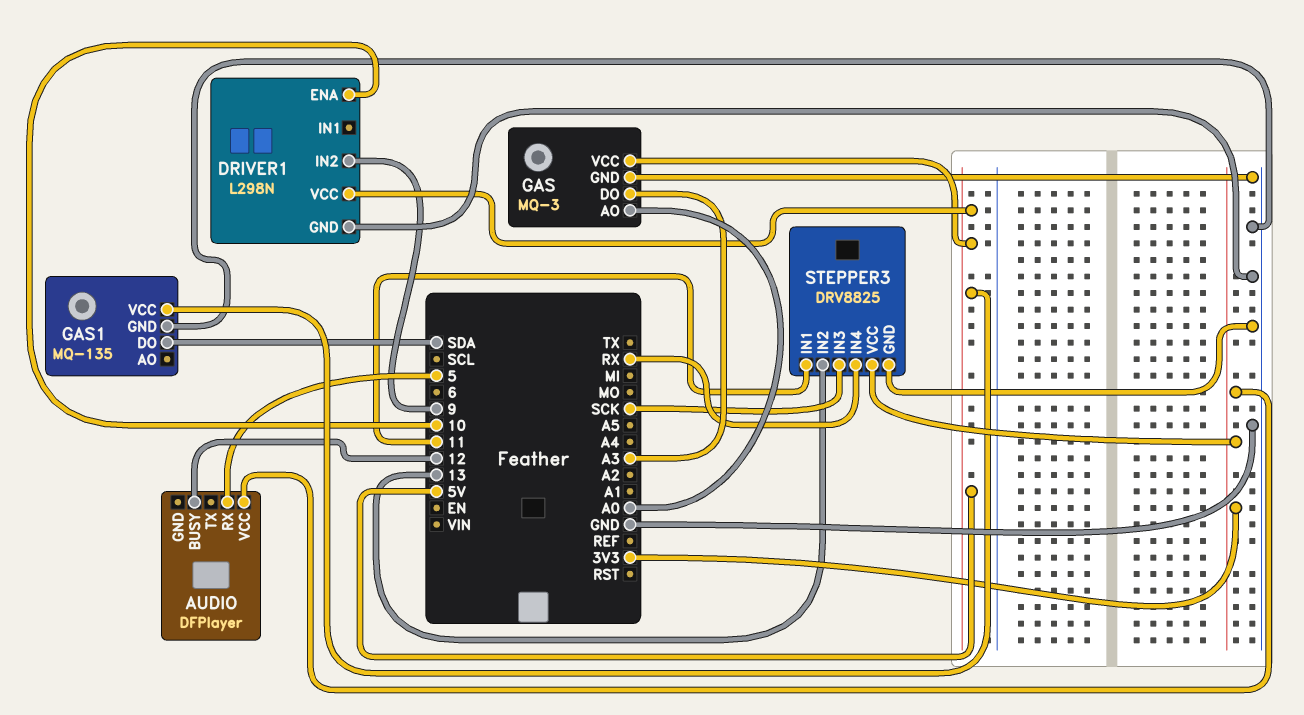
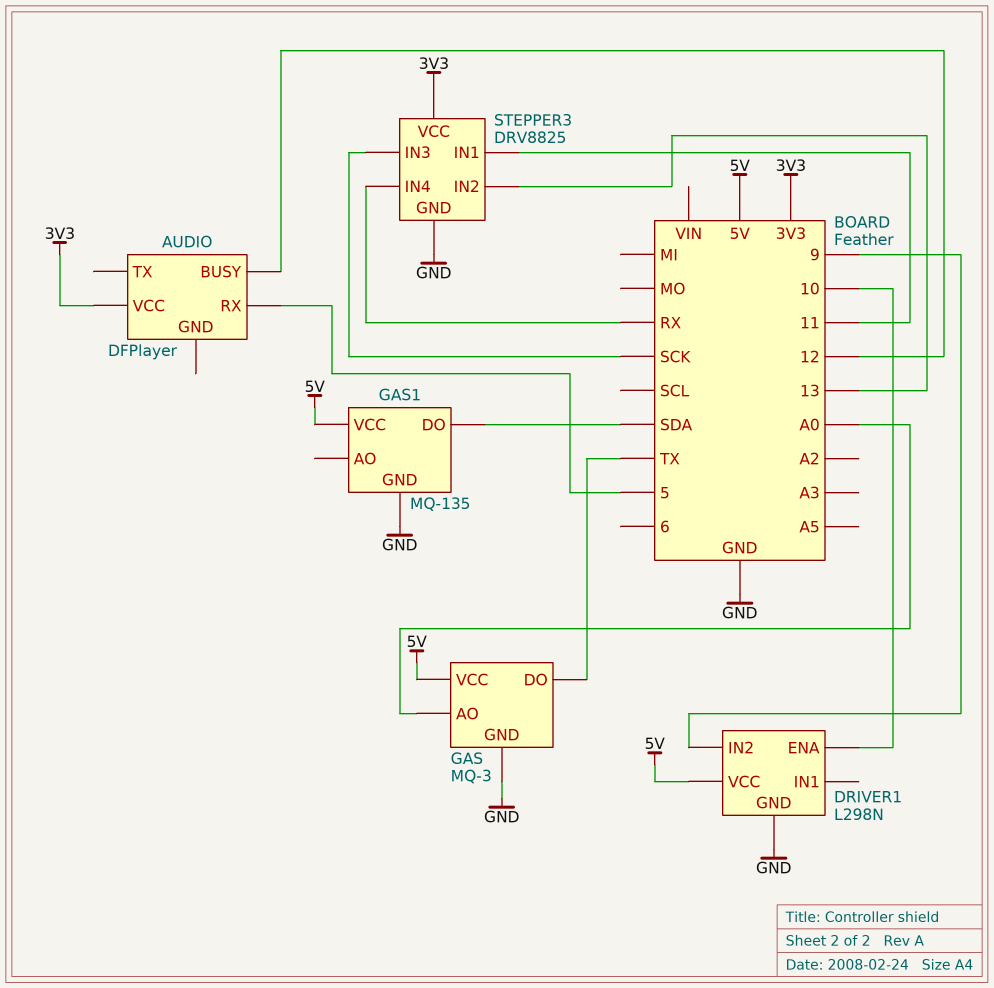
GAS pin DO: A3 -> TX

